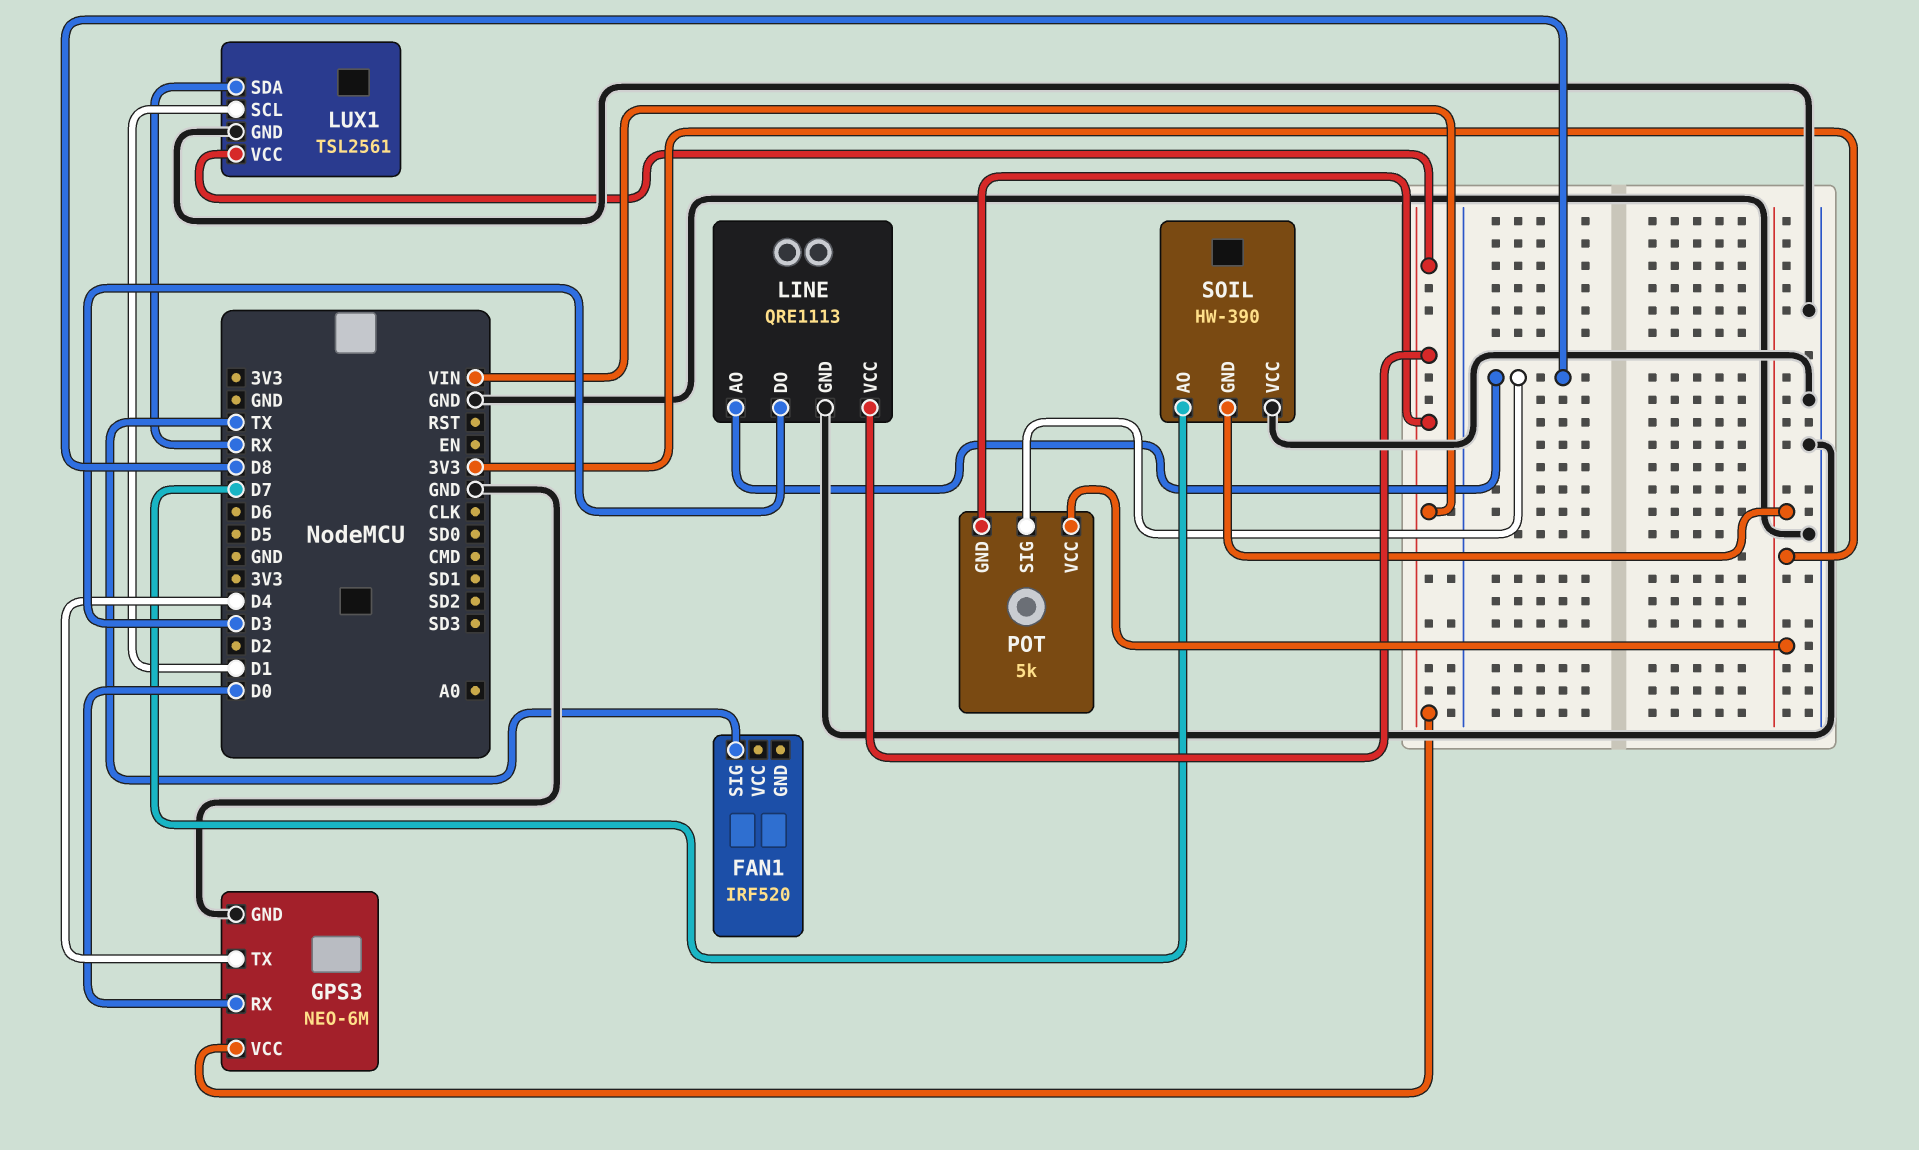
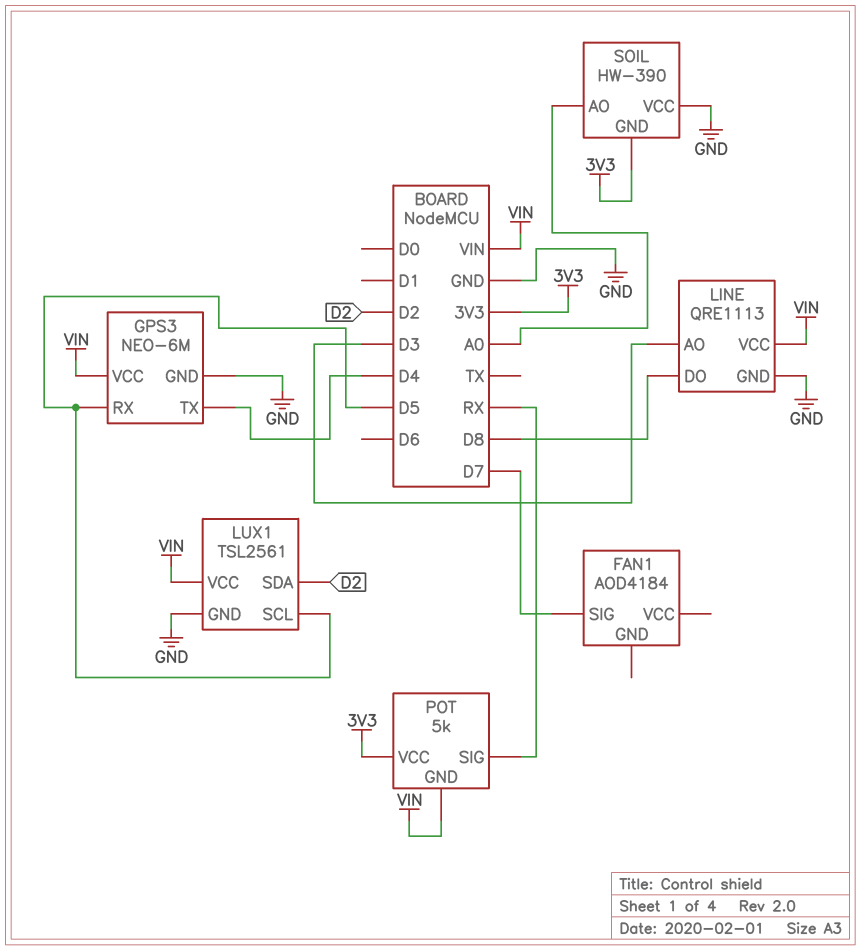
FAN1: IRF520 -> AOD4184
FAN1 pin SIG: TX -> D7
GPS3 pin RX: D0 -> D5
LINE pin AO: D8 -> D3
LINE pin DO: D3 -> D8
LUX1 pin SCL: D1 -> D5
LUX1 pin SDA: RX -> D2
POT pin SIG: D8 -> RX
SOIL pin AO: D7 -> A0

